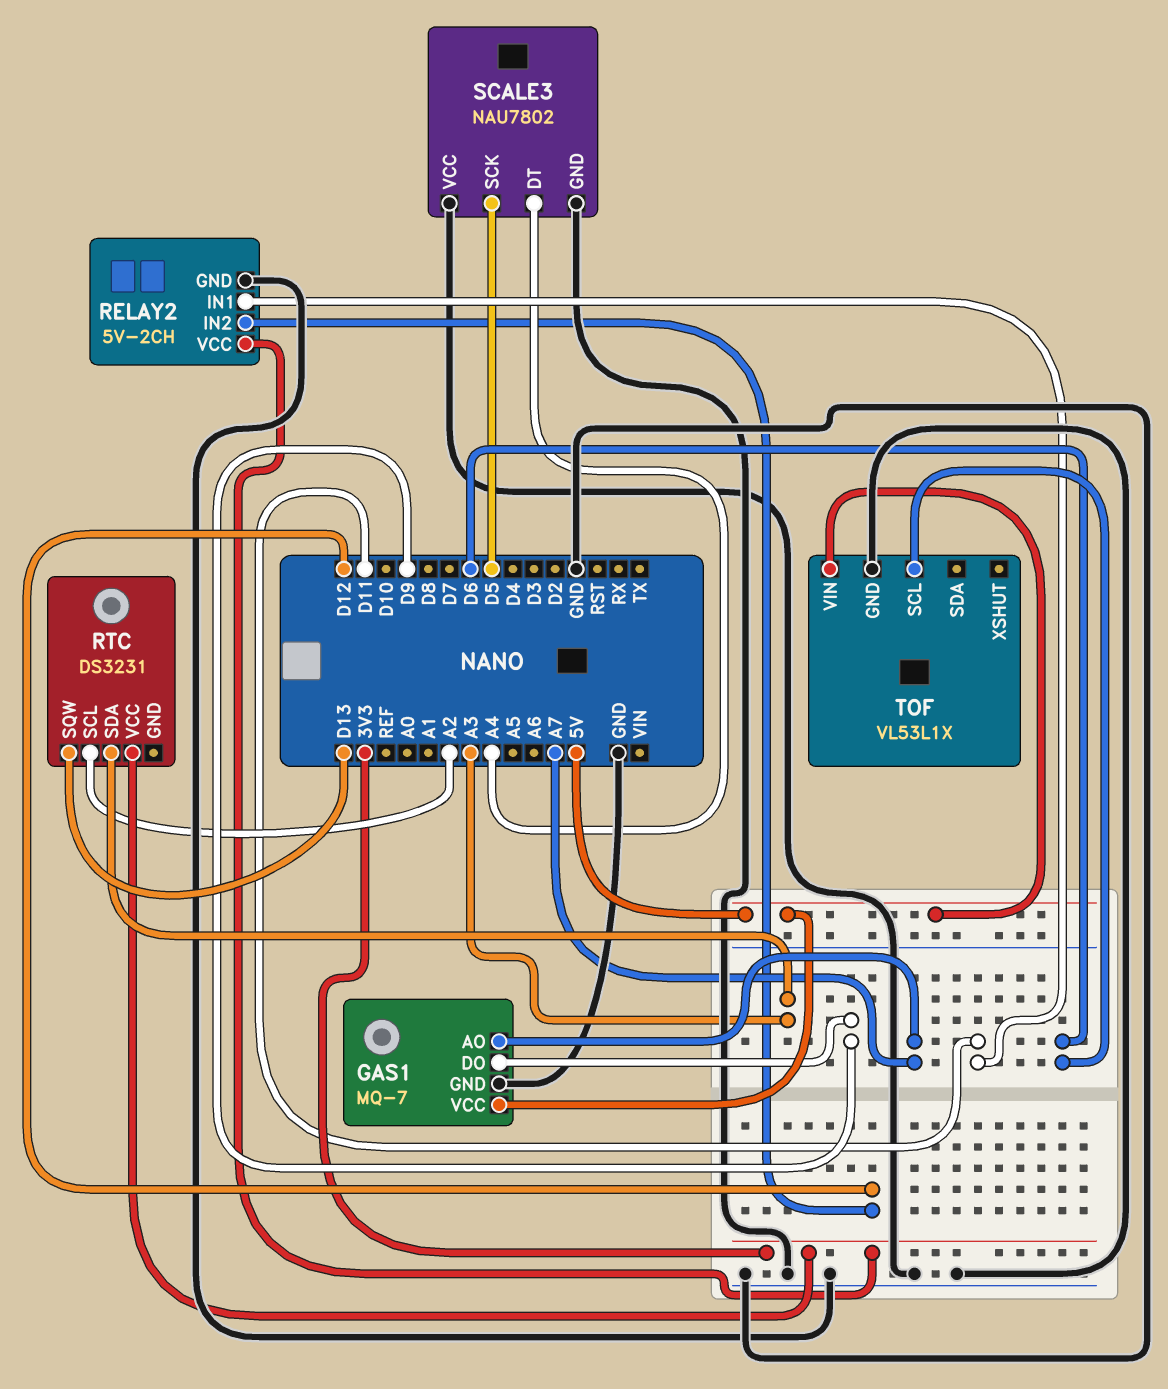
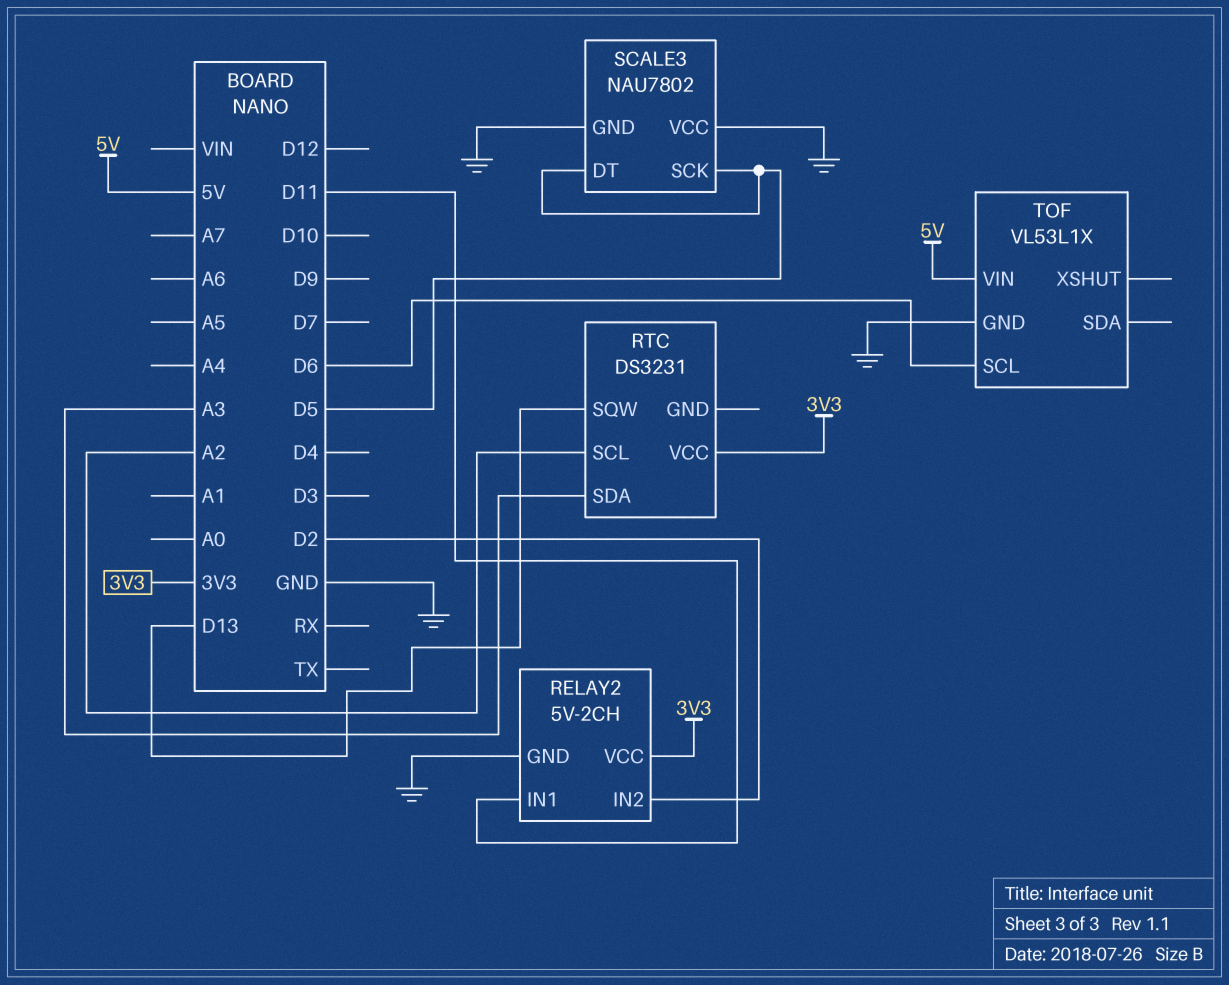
GAS1: MQ-7 -> none
GAS1 pin AO: A7 -> none
GAS1 pin DO: D9 -> none
GAS1 pin GND: GND -> none
GAS1 pin VCC: 5V -> none
RELAY2 pin IN2: D12 -> D2
SCALE3 pin DT: A4 -> D5

